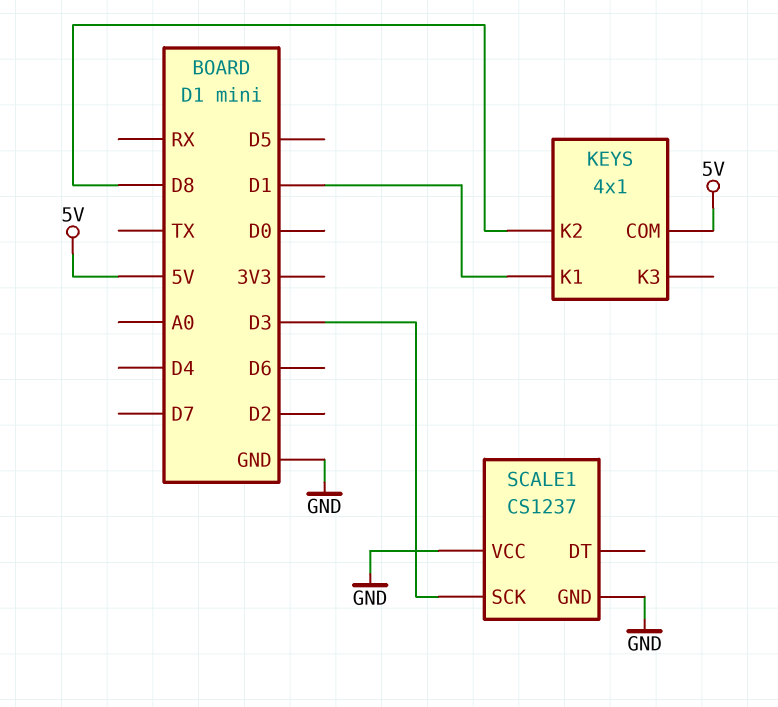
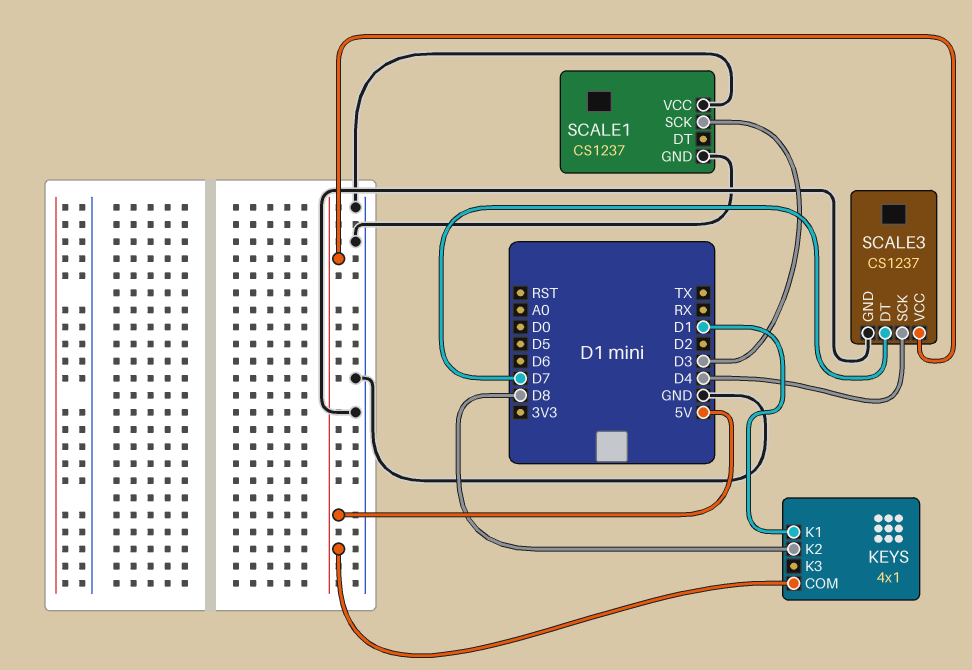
SCALE3: none -> CS1237
SCALE3 pin DT: none -> D7
SCALE3 pin GND: none -> GND
SCALE3 pin SCK: none -> D4
SCALE3 pin VCC: none -> 5V

